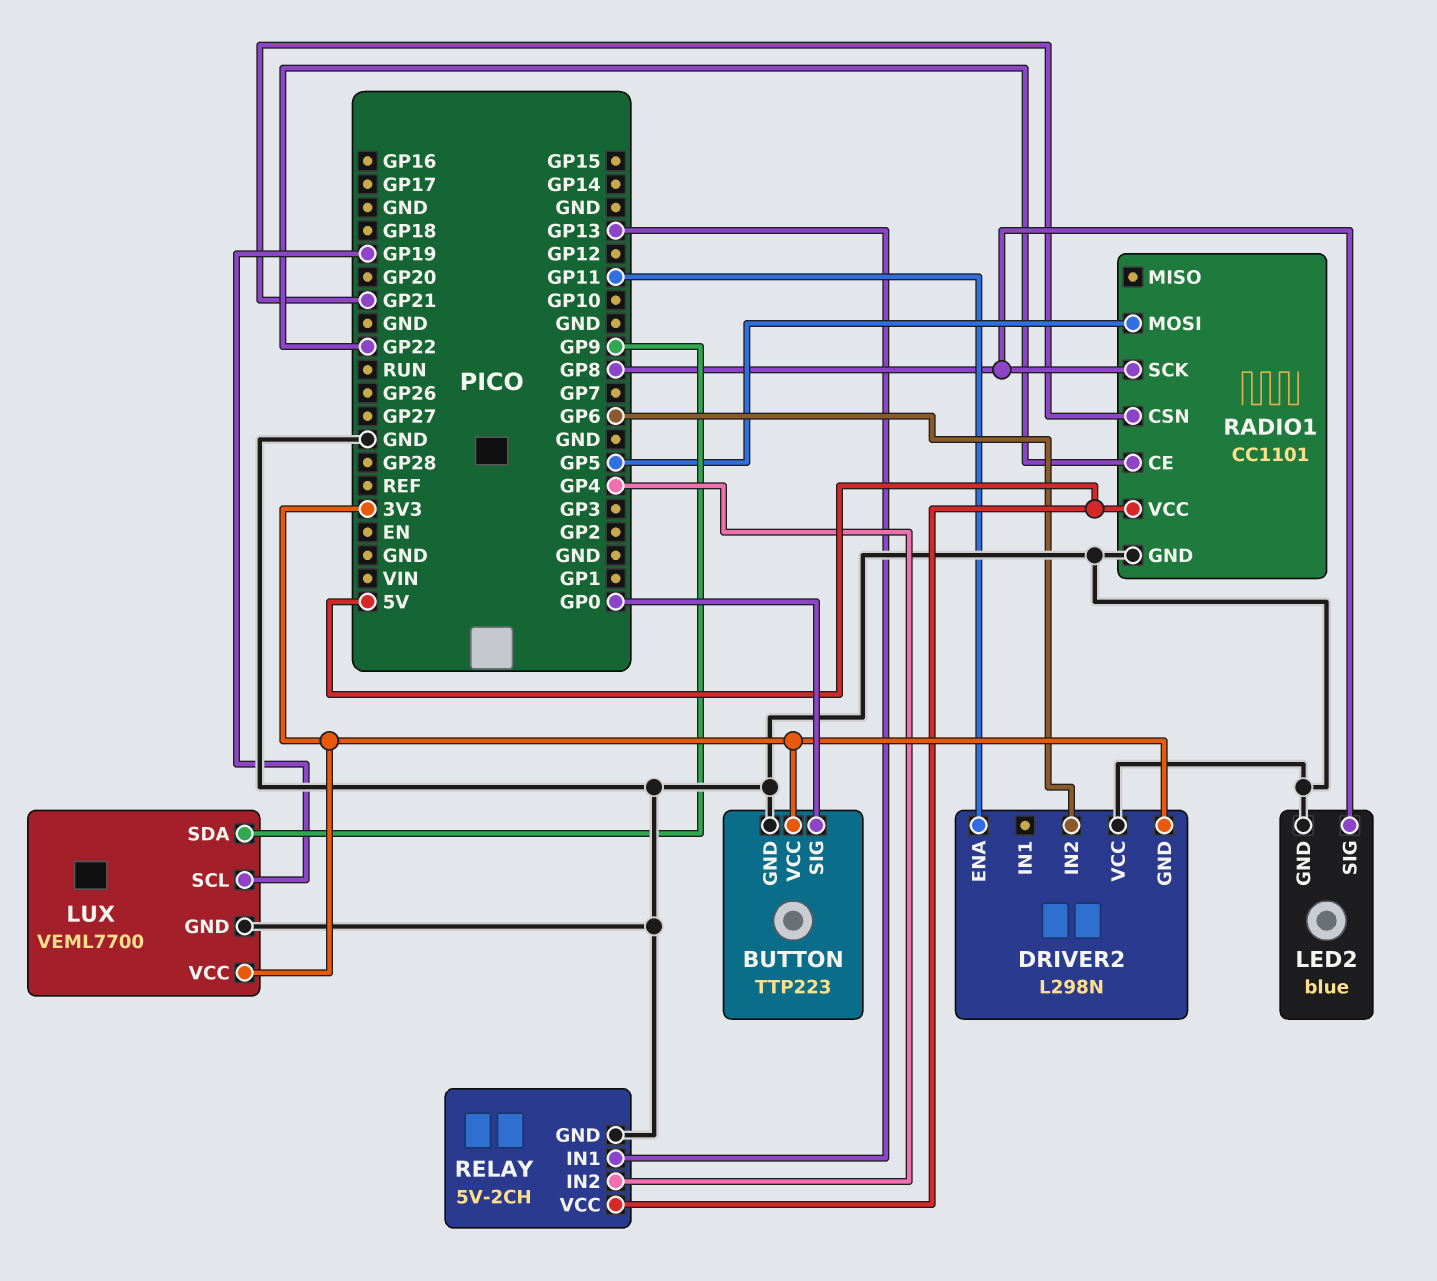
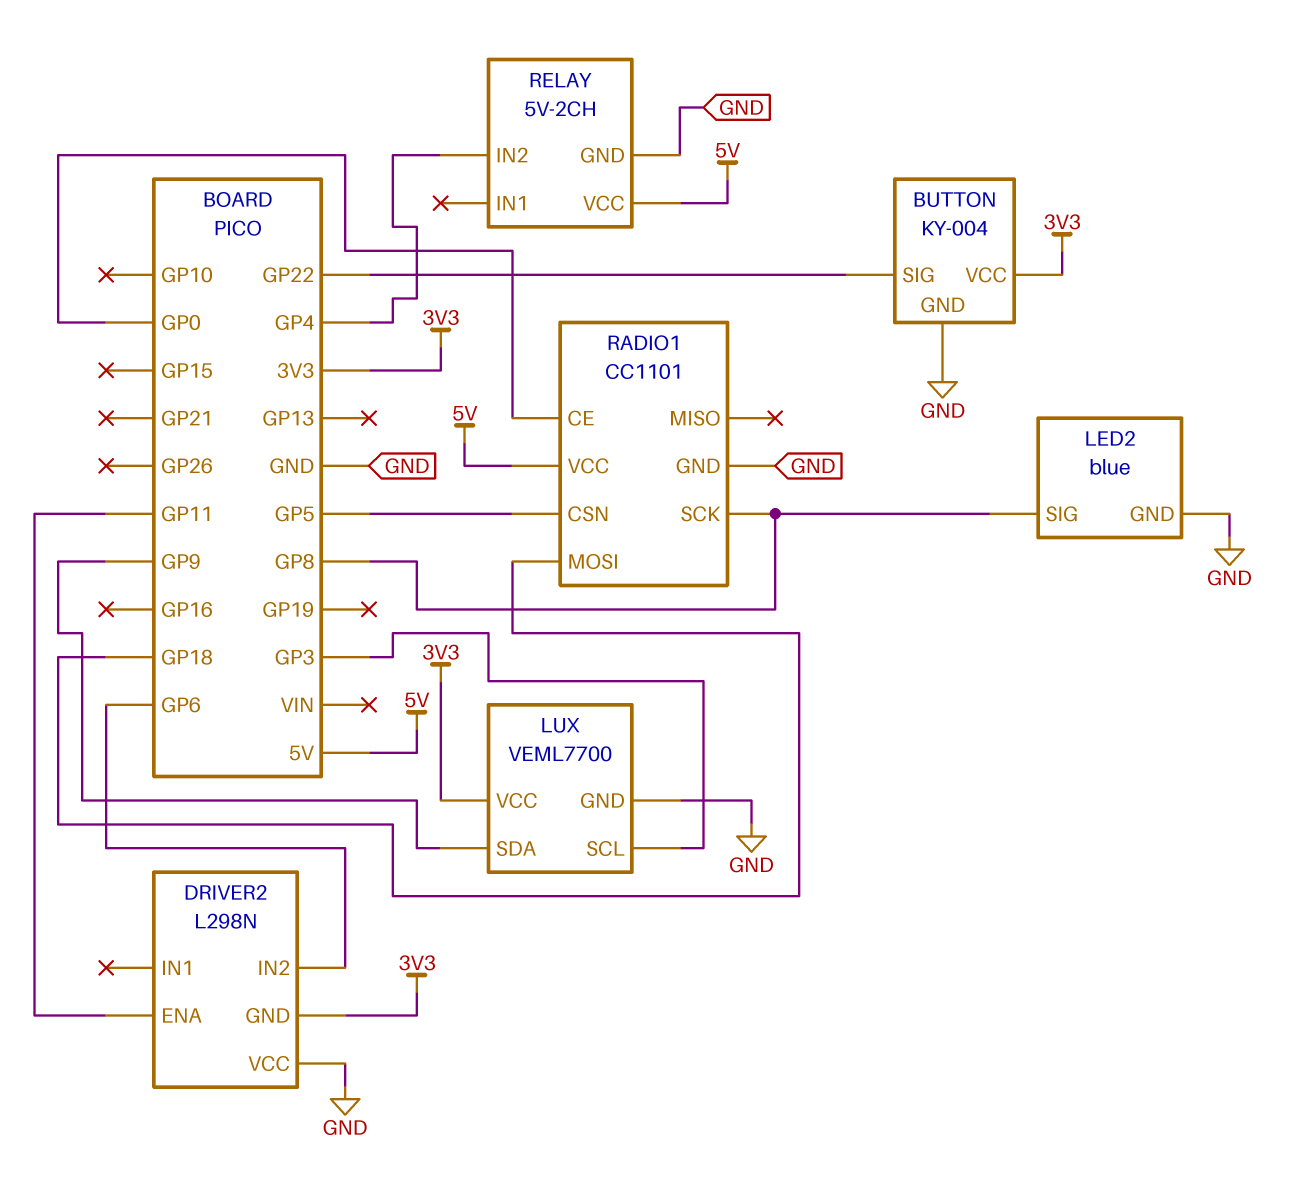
BUTTON: TTP223 -> KY-004
BUTTON pin SIG: GP0 -> GP22
LUX pin SCL: GP19 -> GP3
RADIO1 pin CE: GP22 -> GP0
RADIO1 pin CSN: GP21 -> GP5
RADIO1 pin MOSI: GP5 -> GP18
RELAY pin IN1: GP13 -> none

